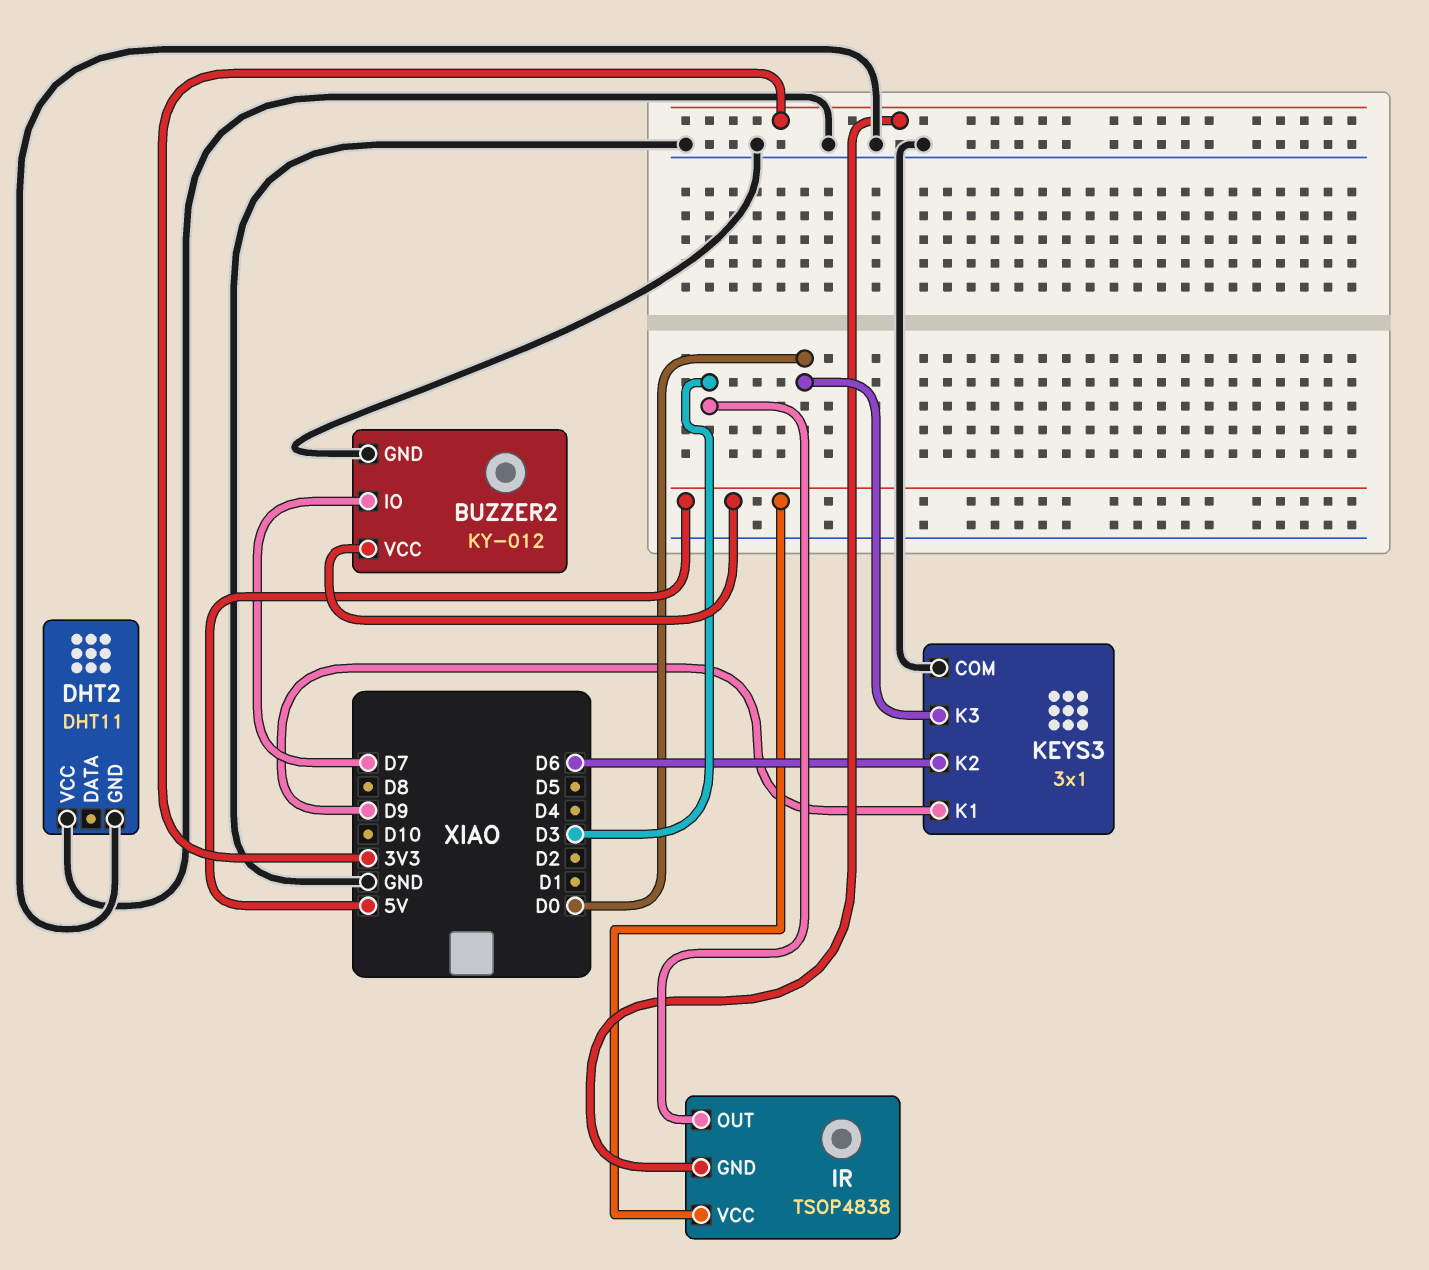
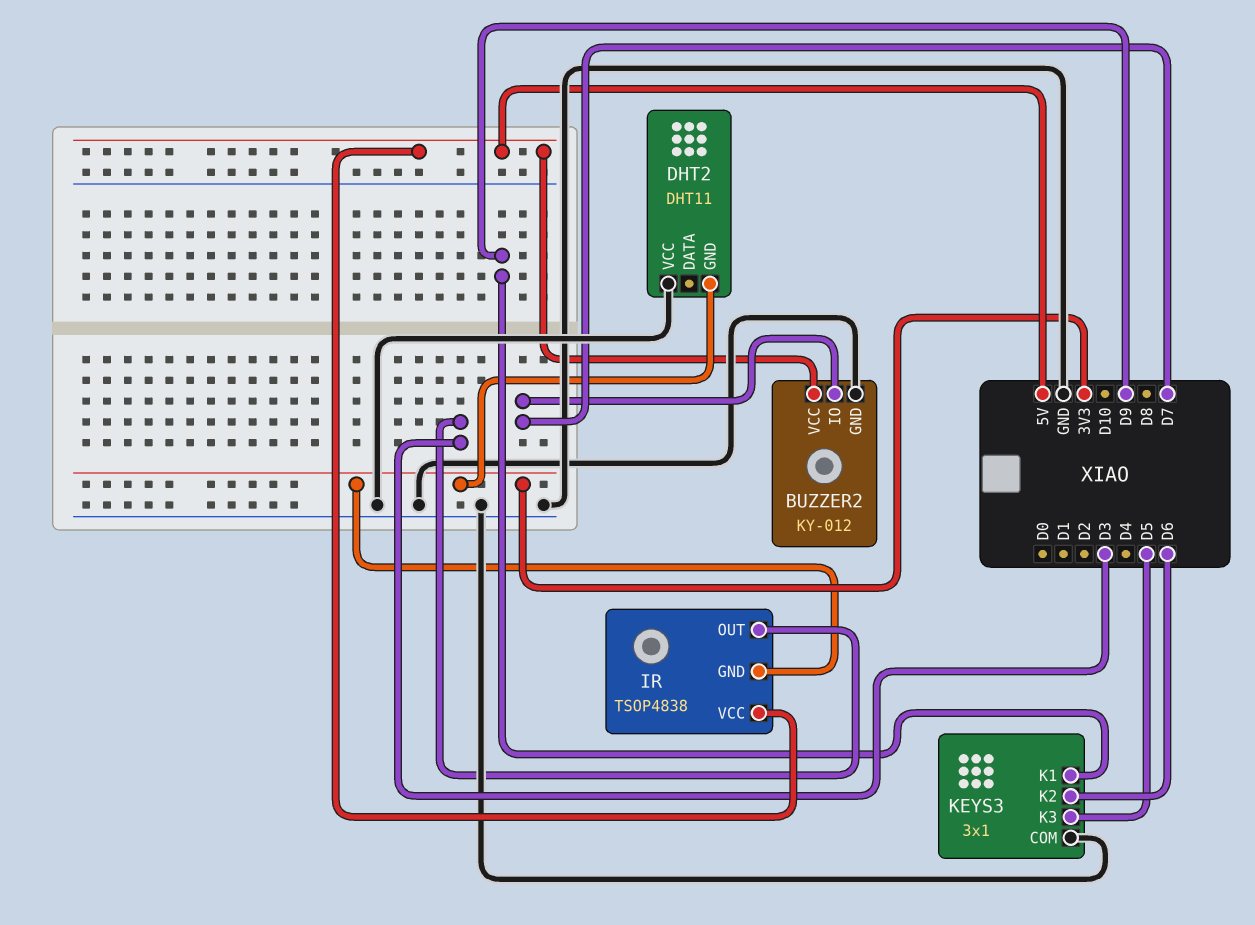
DHT2 pin GND: GND -> 3V3
KEYS3 pin K3: D0 -> D5

